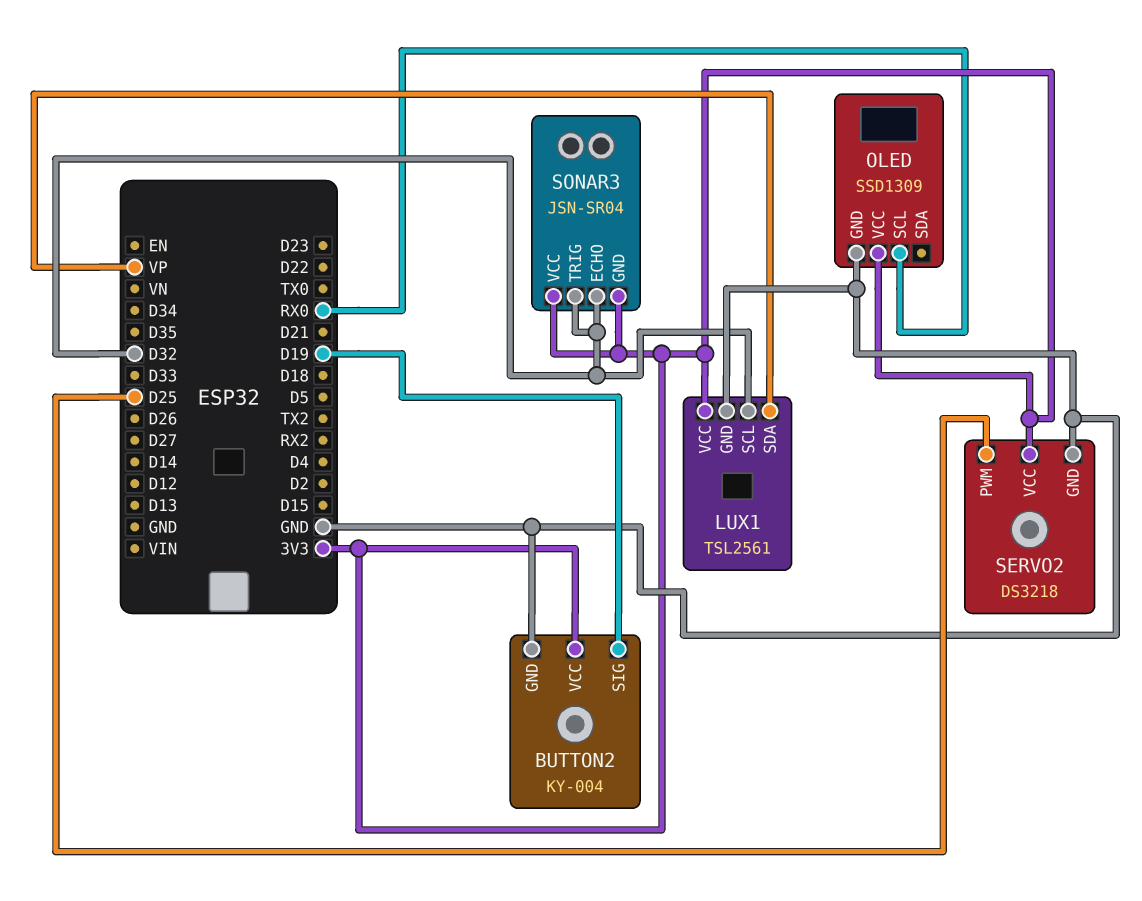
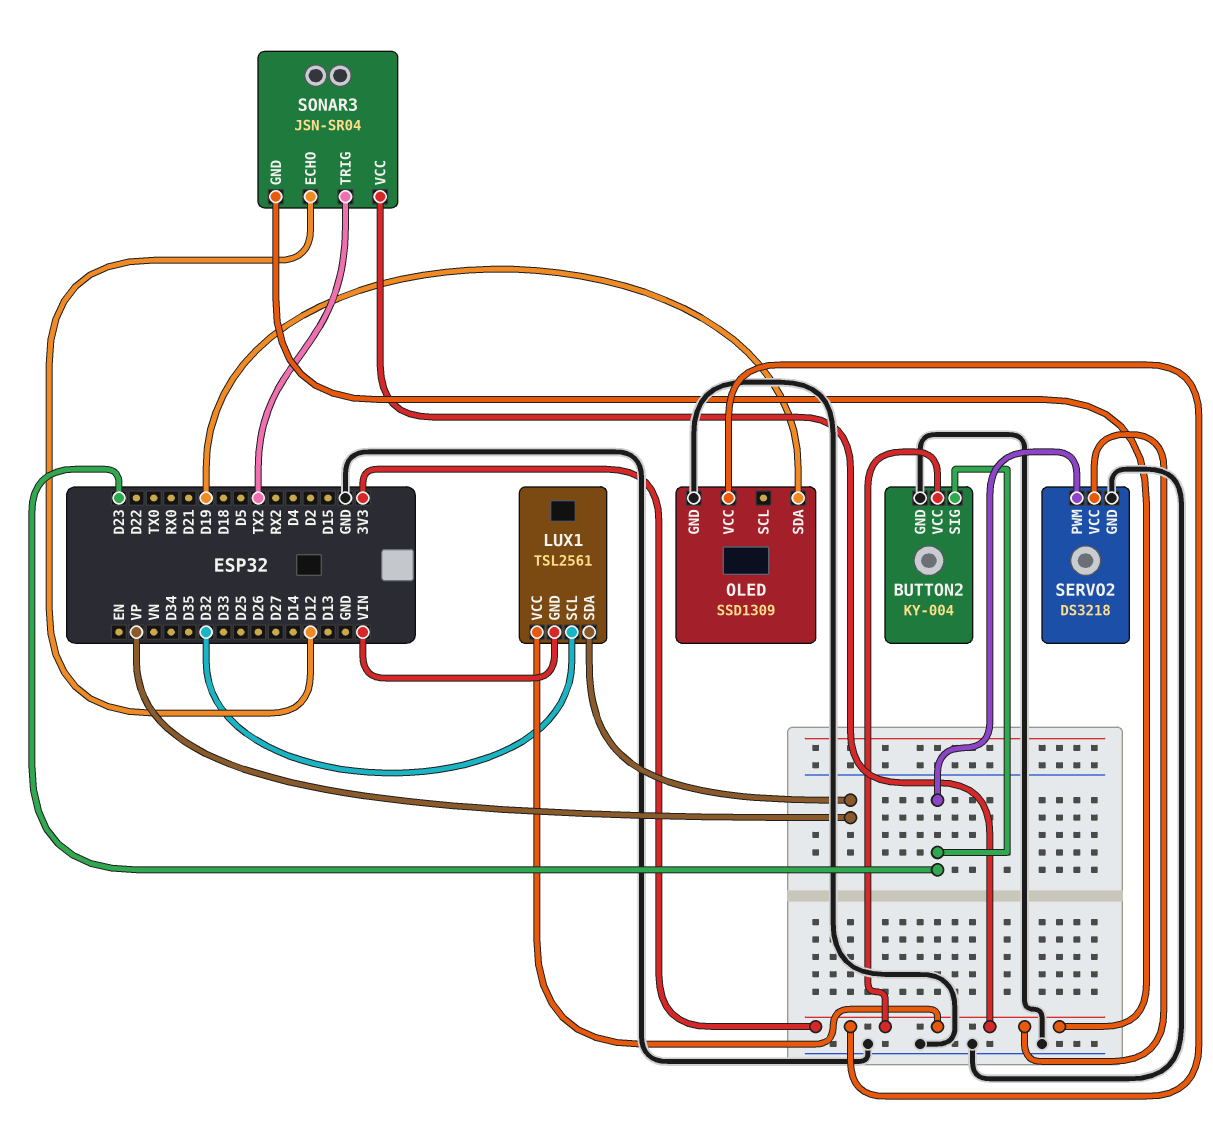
BUTTON2 pin SIG: D19 -> D23
LUX1 pin GND: GND -> VIN
OLED pin SCL: RX0 -> none
OLED pin SDA: none -> D19
SERVO2 pin PWM: D25 -> D23
SONAR3 pin ECHO: D32 -> D12
SONAR3 pin TRIG: D32 -> TX2

